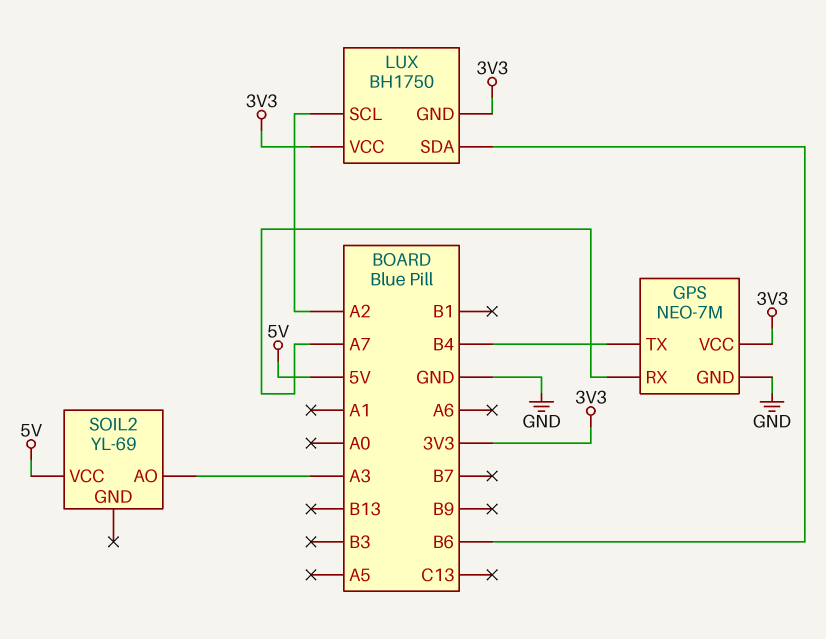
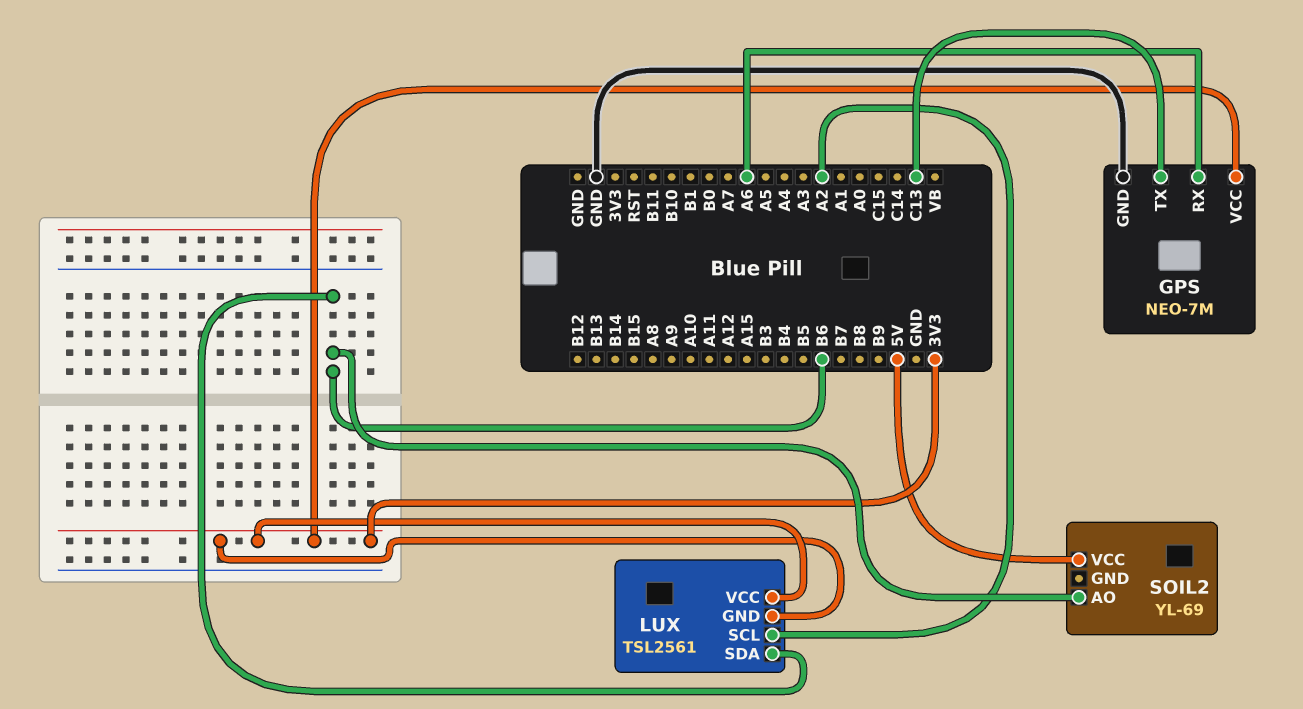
GPS pin RX: A7 -> A6
GPS pin TX: B4 -> C13
LUX: BH1750 -> TSL2561
SOIL2 pin AO: A3 -> B6

